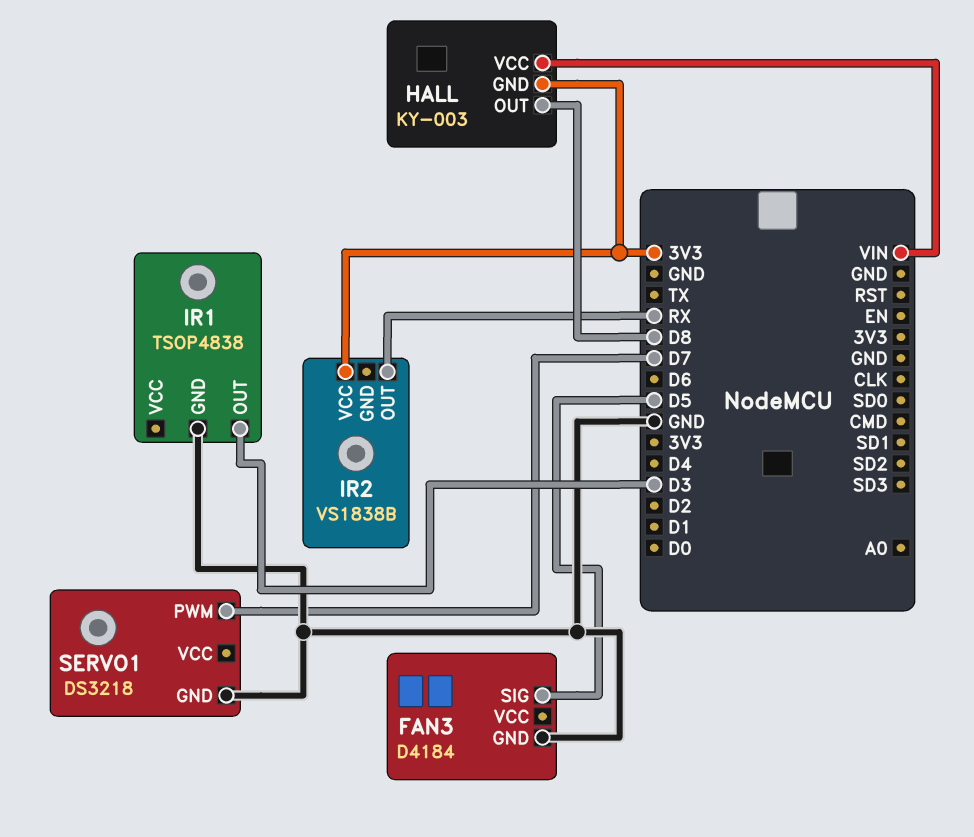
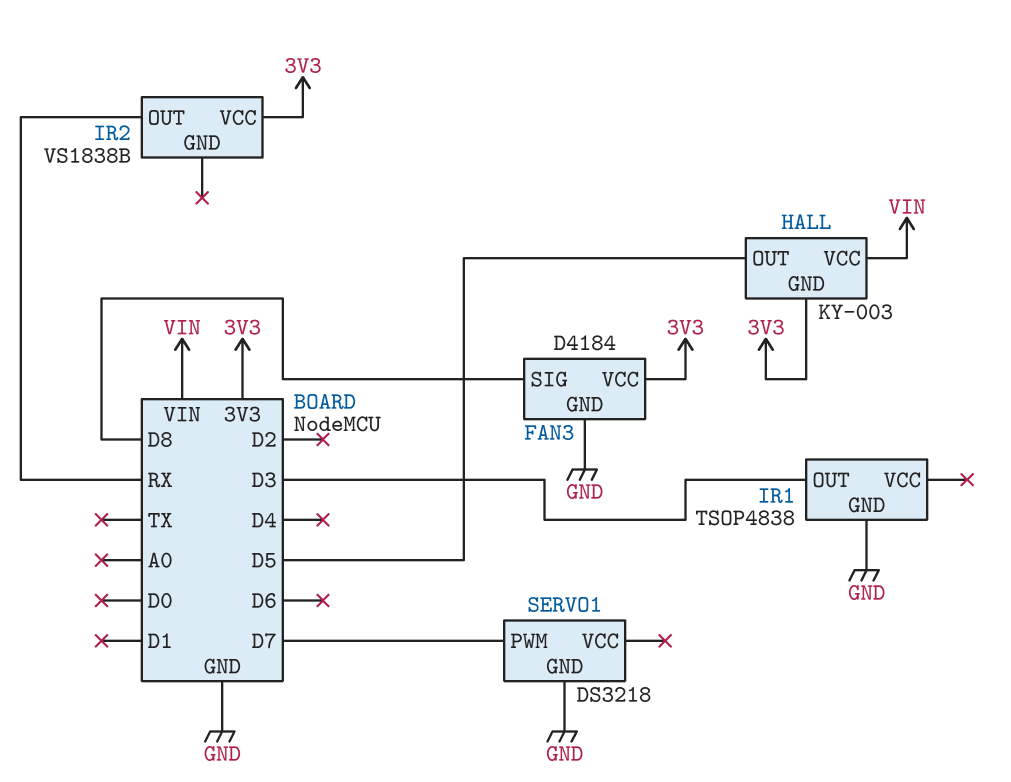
FAN3 pin SIG: D5 -> D8
FAN3 pin VCC: none -> 3V3
HALL pin OUT: D8 -> D5

